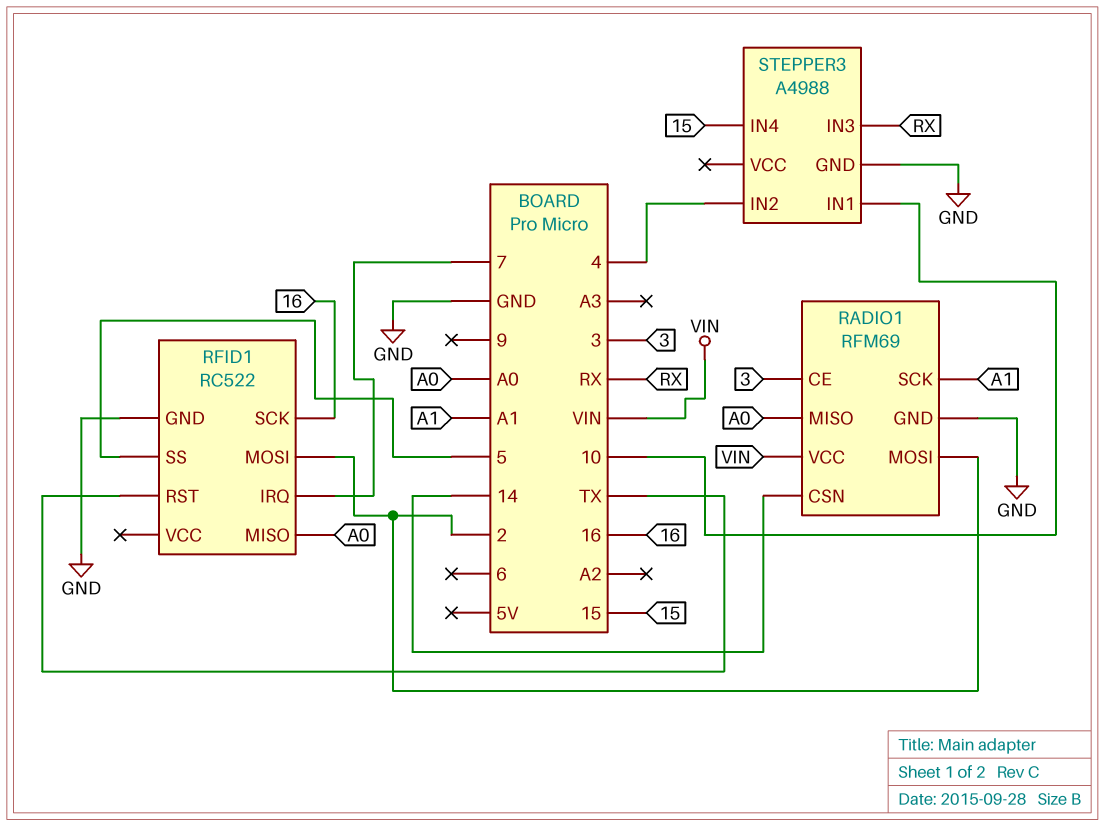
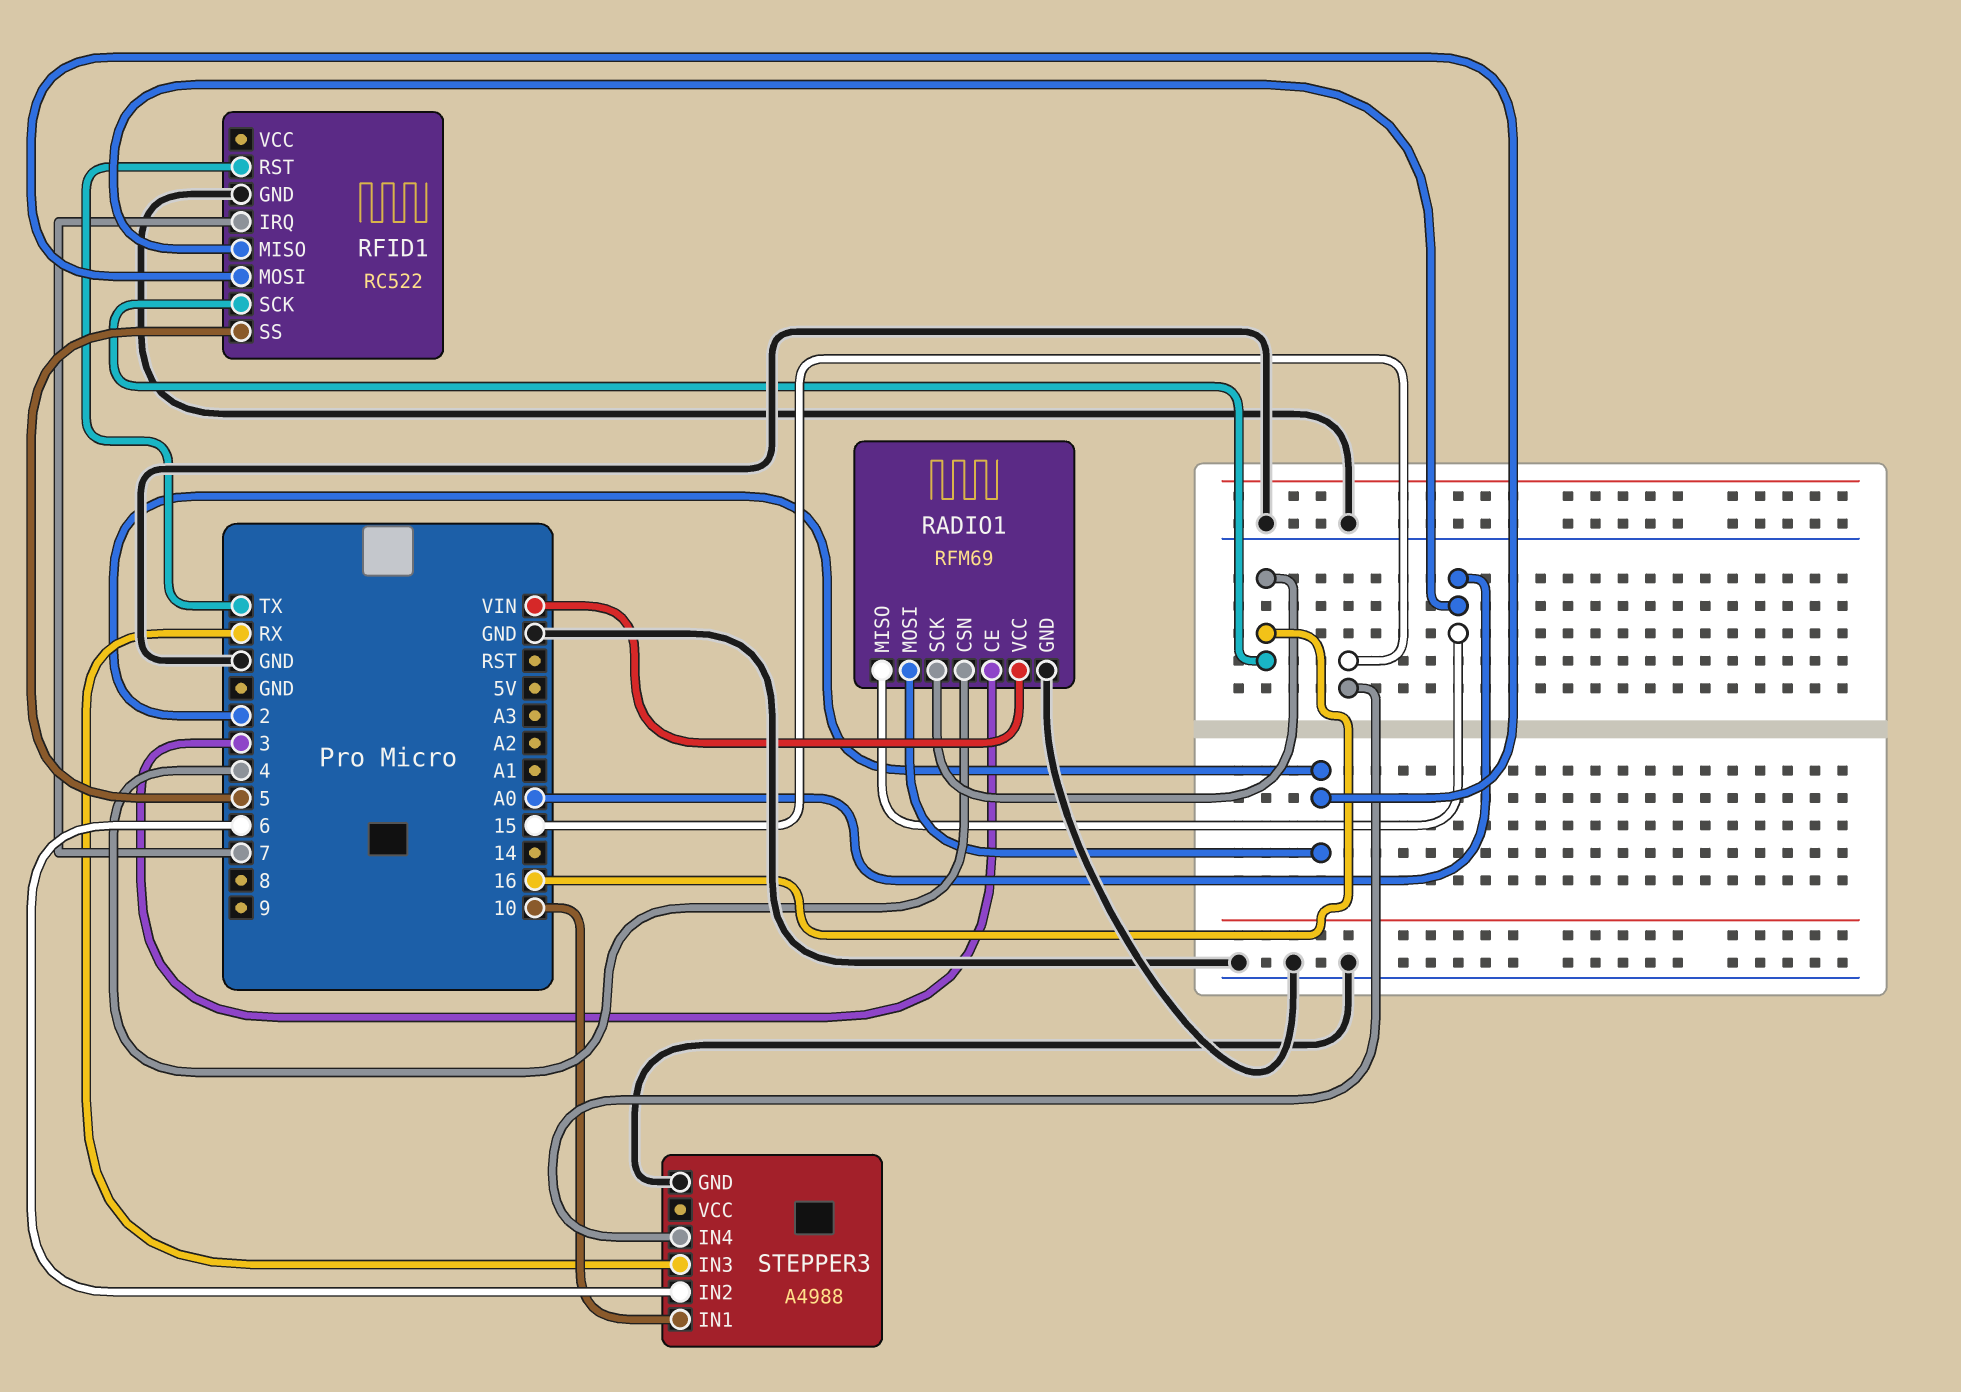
RADIO1 pin CSN: 14 -> 4
RADIO1 pin SCK: A1 -> 16
STEPPER3 pin IN2: 4 -> 6

